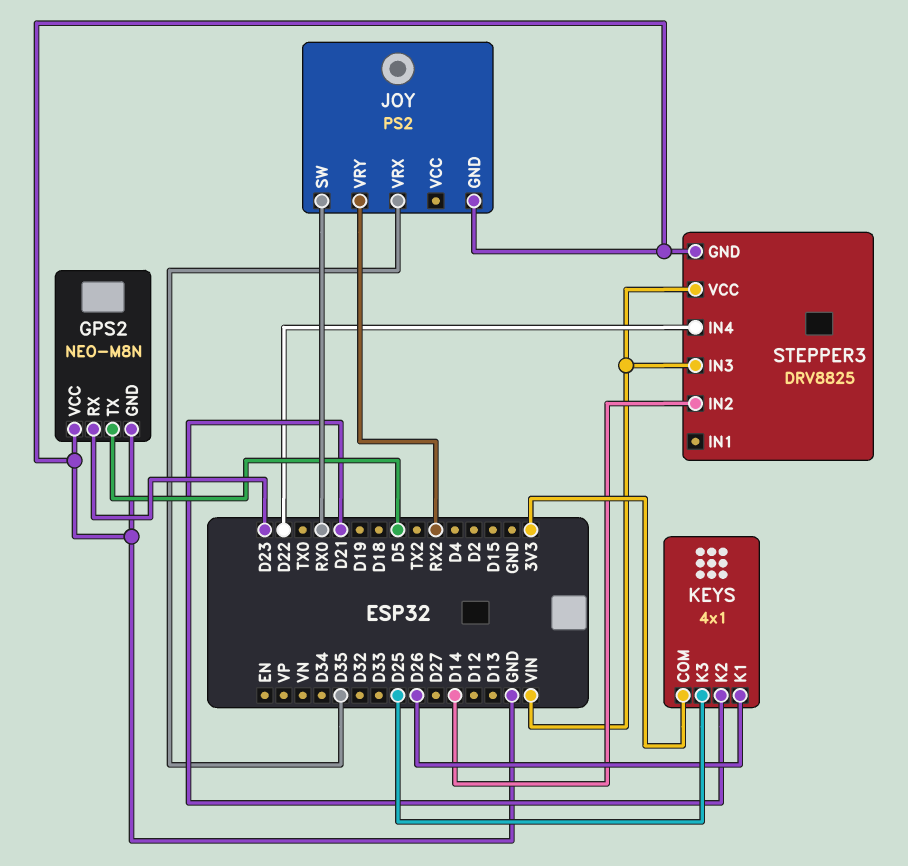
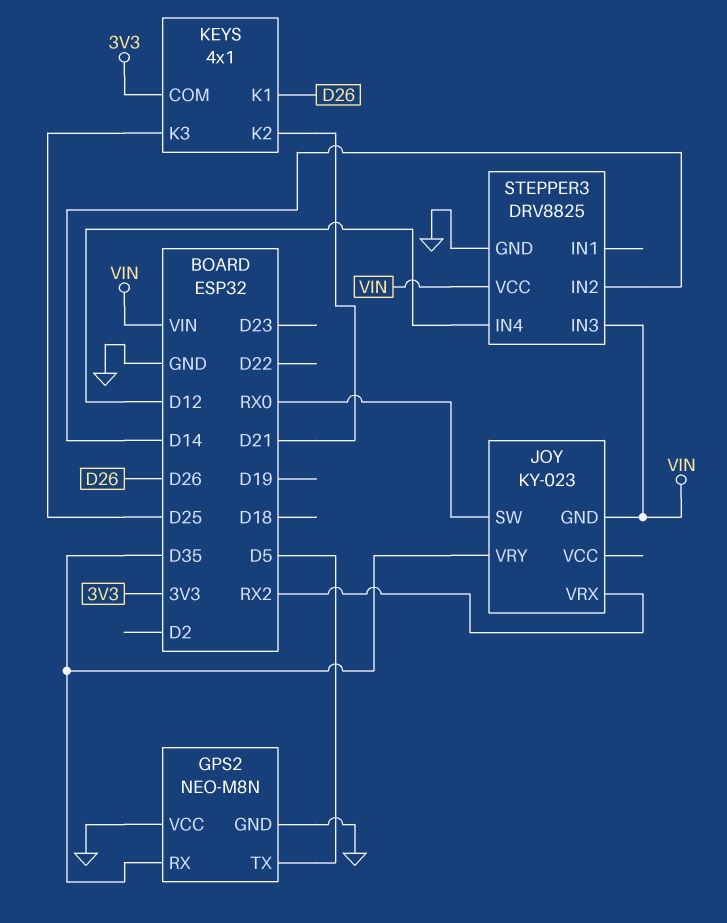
GPS2 pin RX: D23 -> D35
JOY: PS2 -> KY-023
JOY pin GND: GND -> VIN
JOY pin VRX: D35 -> RX2
JOY pin VRY: RX2 -> D35
STEPPER3 pin IN4: D22 -> D12

